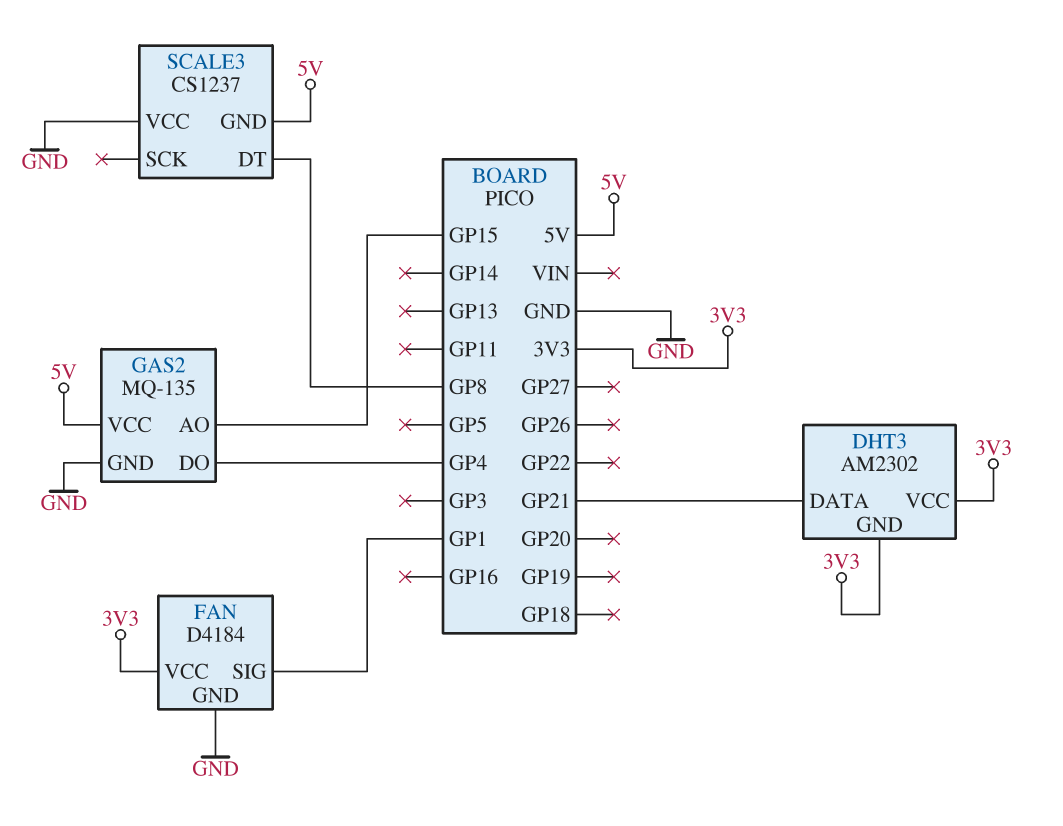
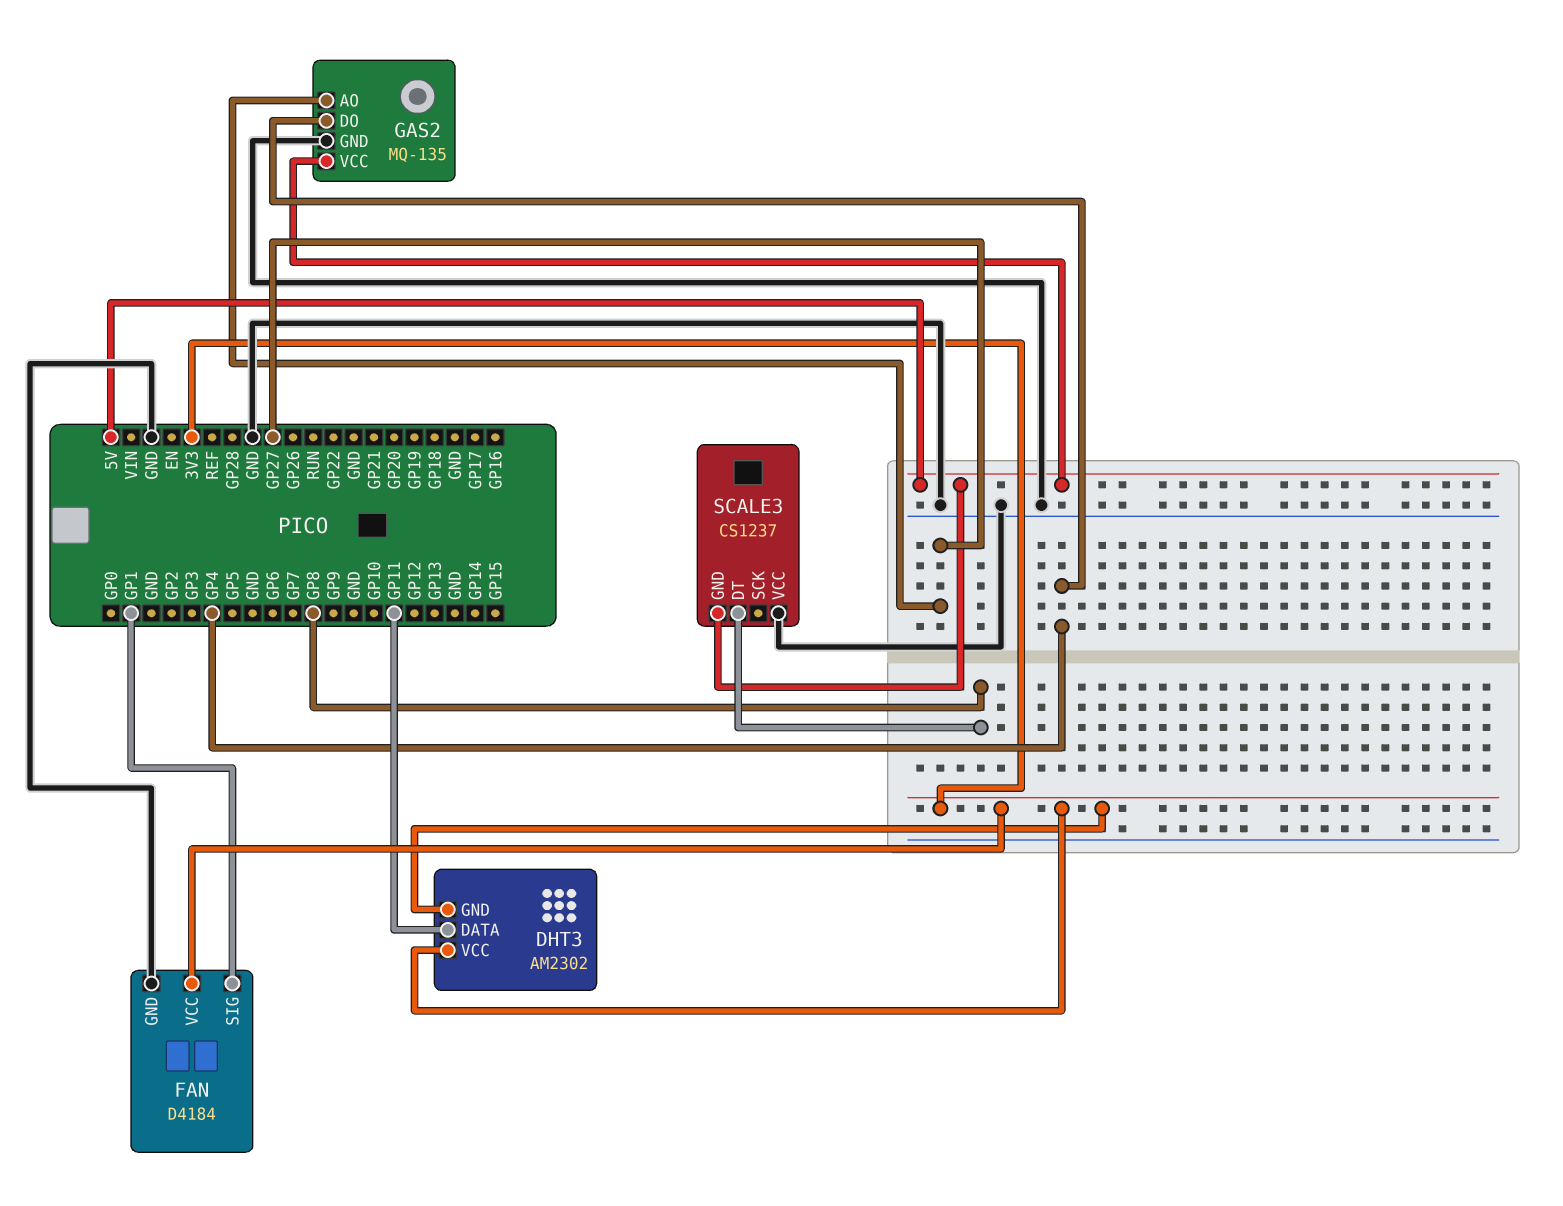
DHT3 pin DATA: GP21 -> GP11
GAS2 pin AO: GP15 -> GP27

